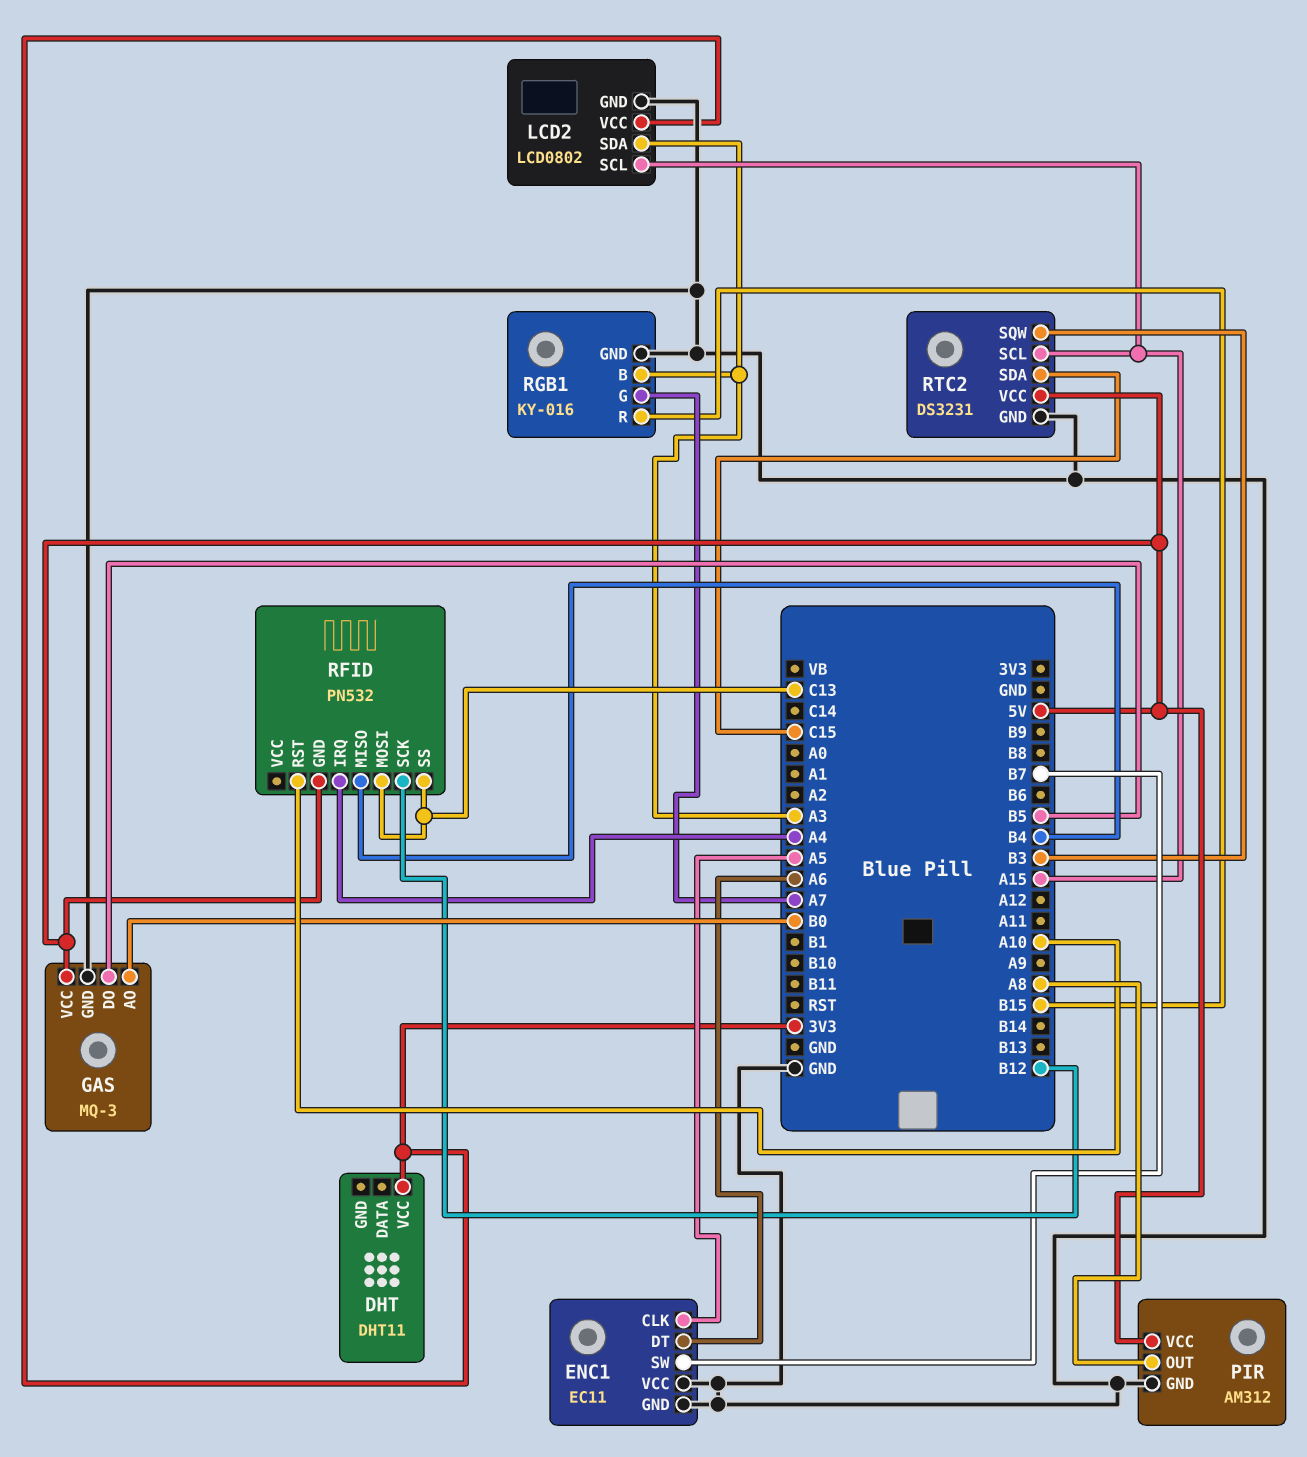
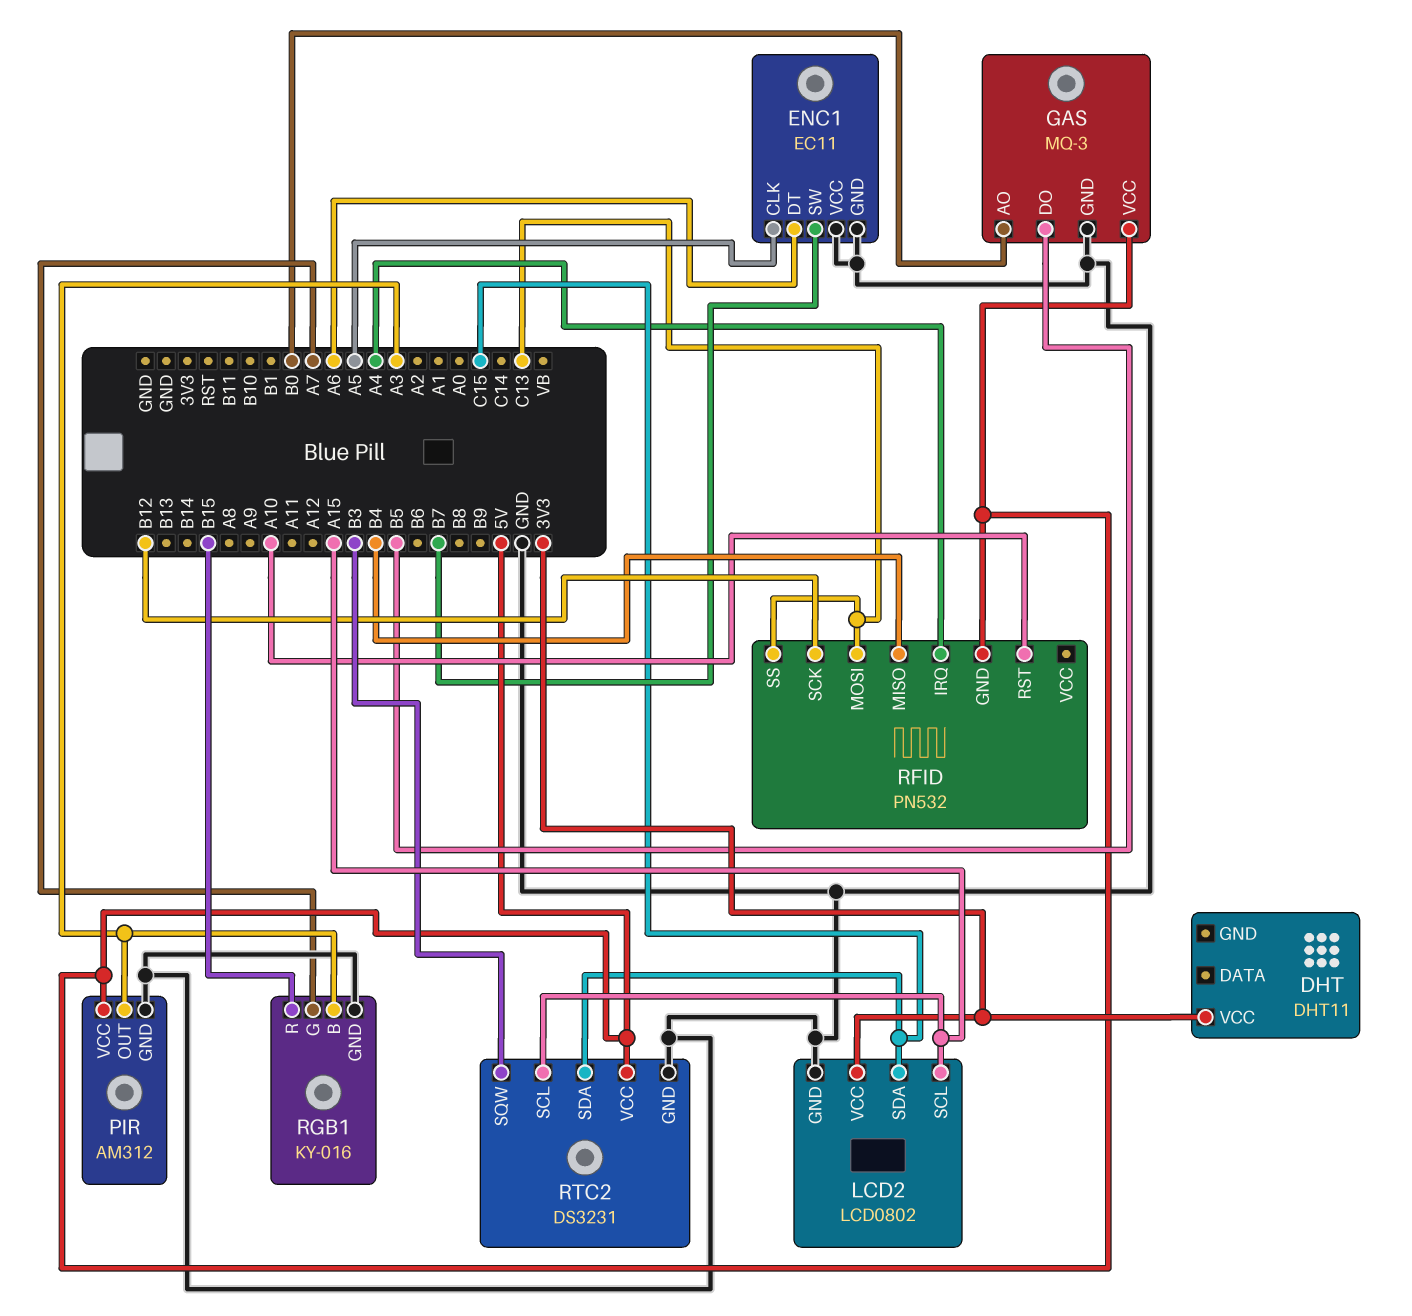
LCD2 pin SDA: A3 -> C15
PIR pin OUT: A8 -> A3

